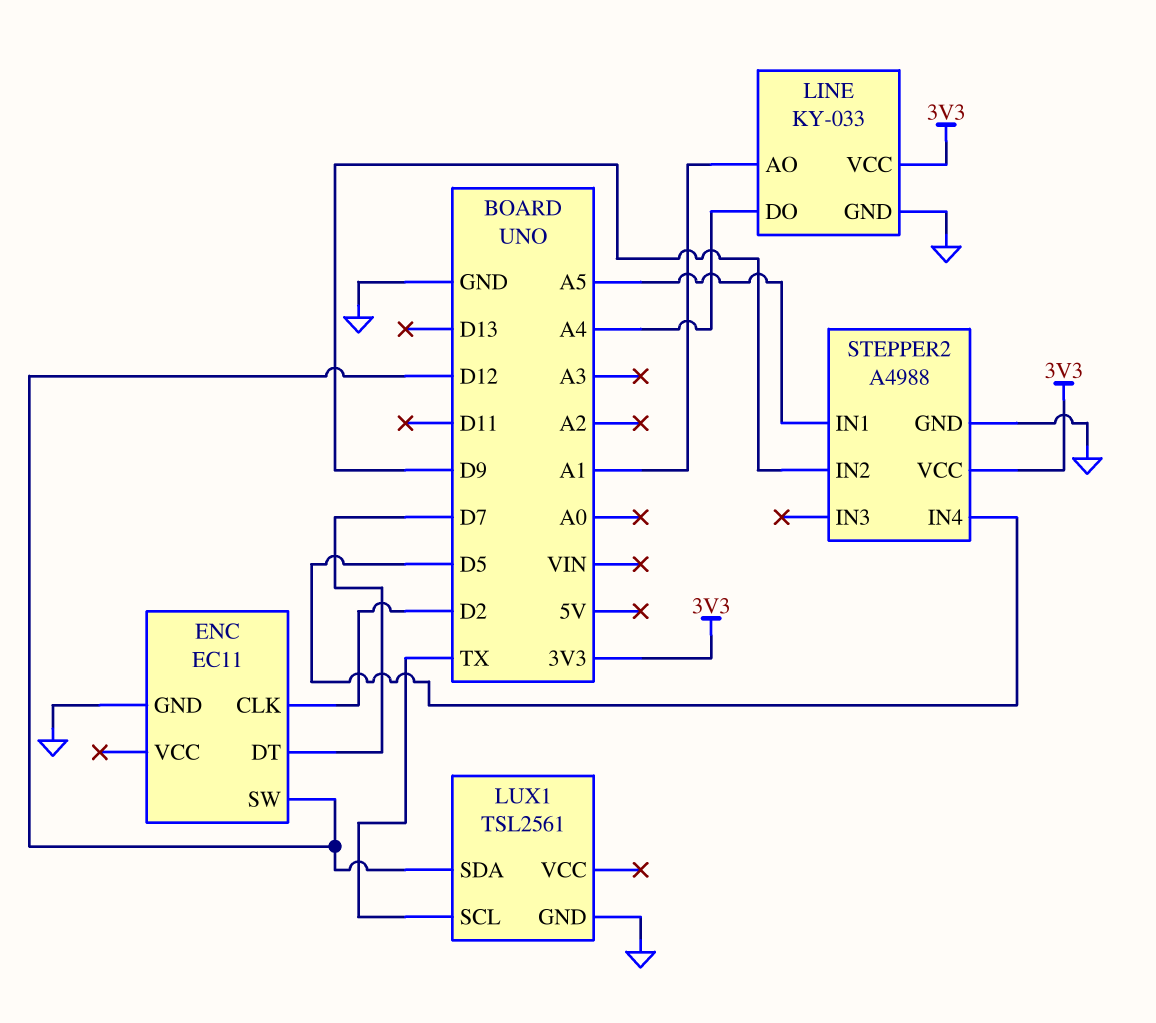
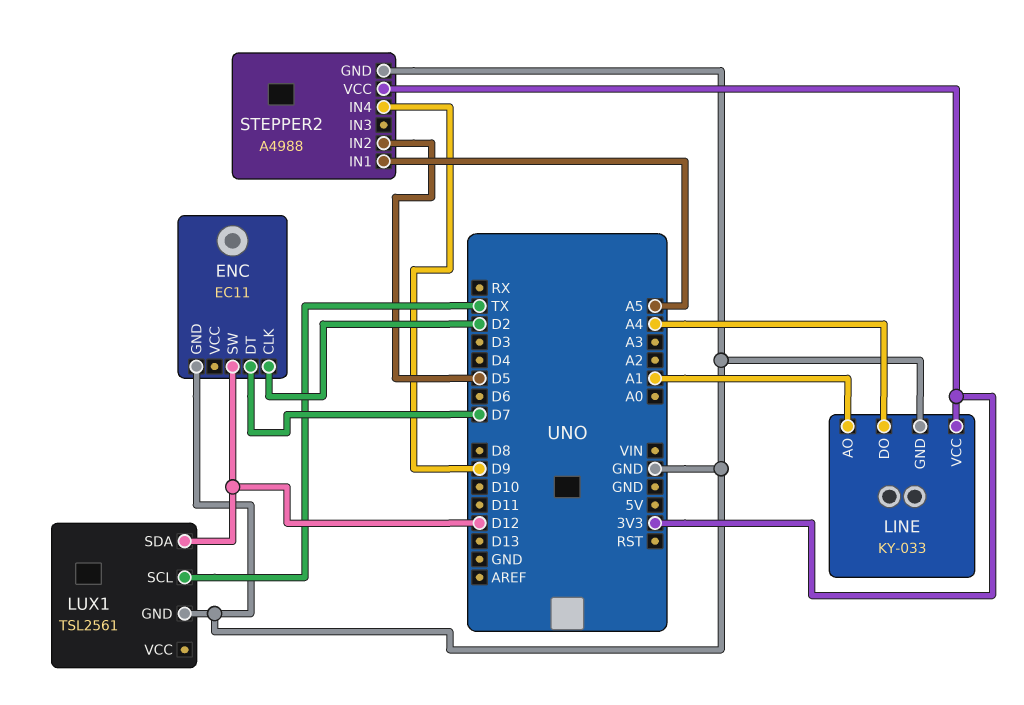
STEPPER2 pin IN2: D9 -> D5
STEPPER2 pin IN4: D5 -> D9

